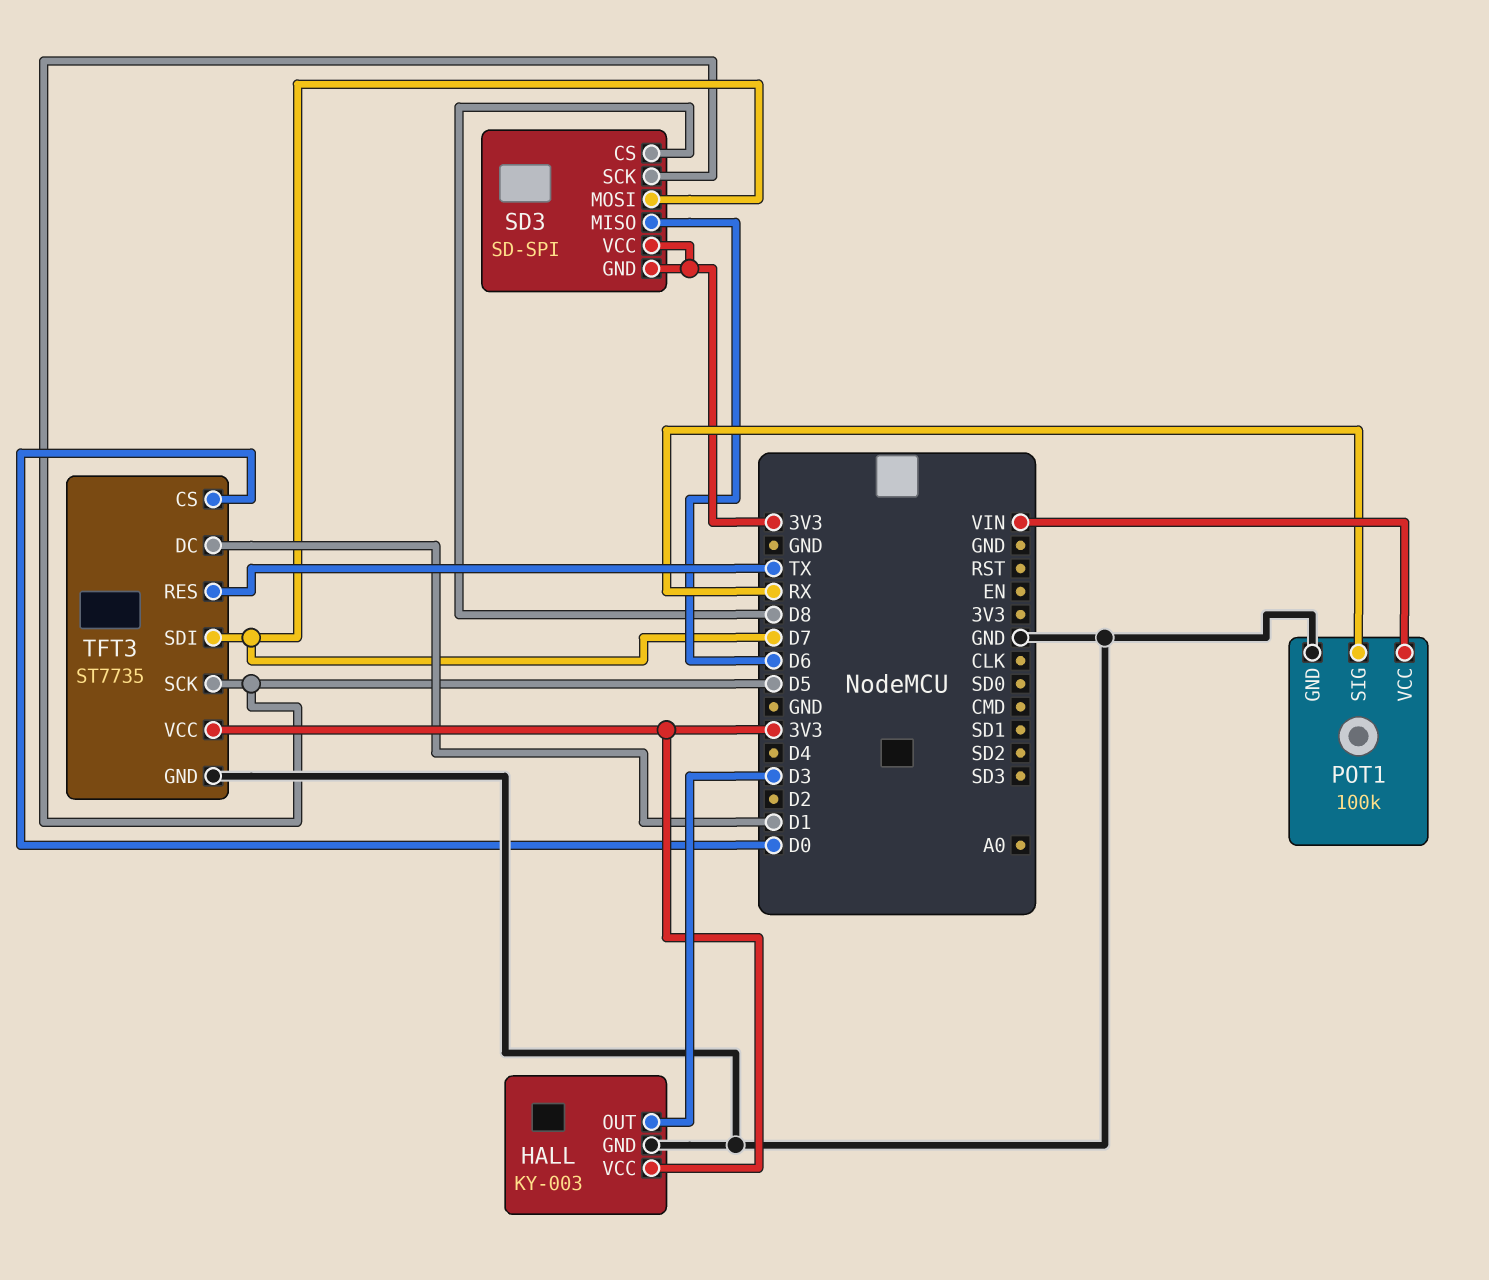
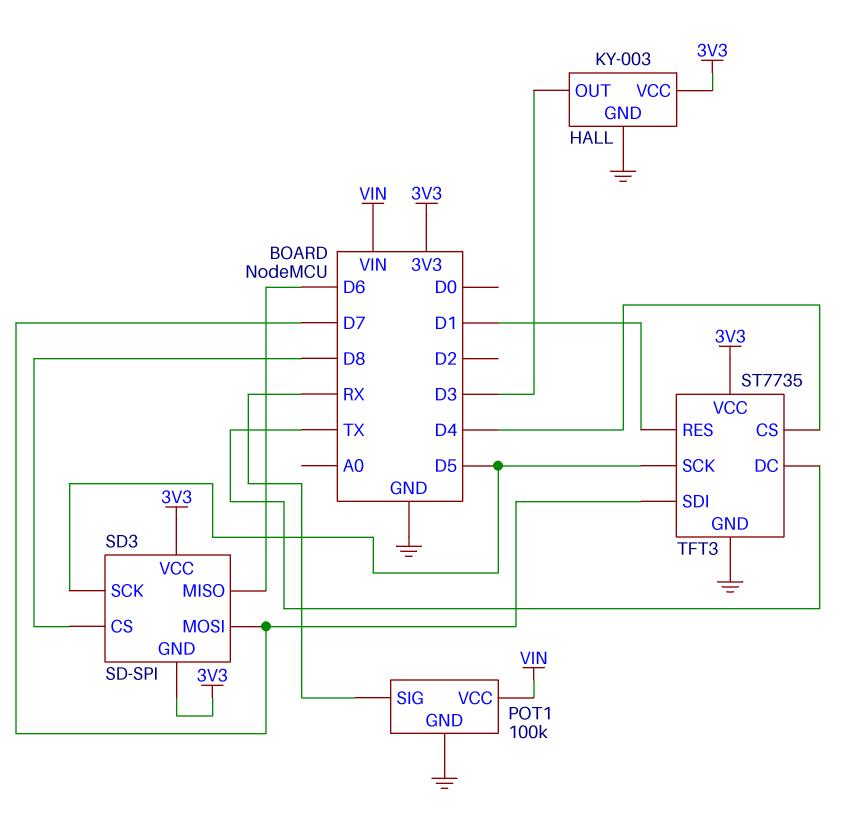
TFT3 pin CS: D0 -> D4
TFT3 pin DC: D1 -> TX
TFT3 pin RES: TX -> D1

